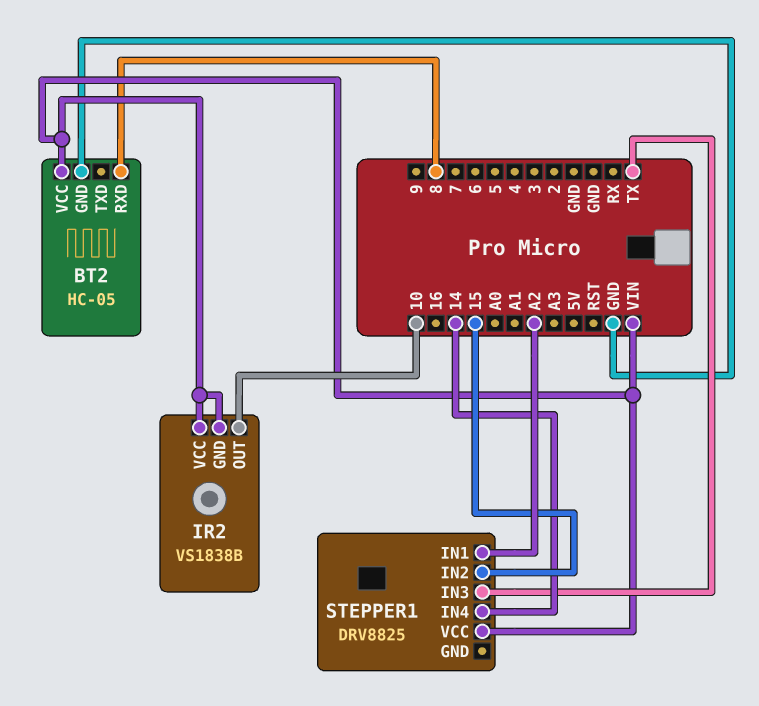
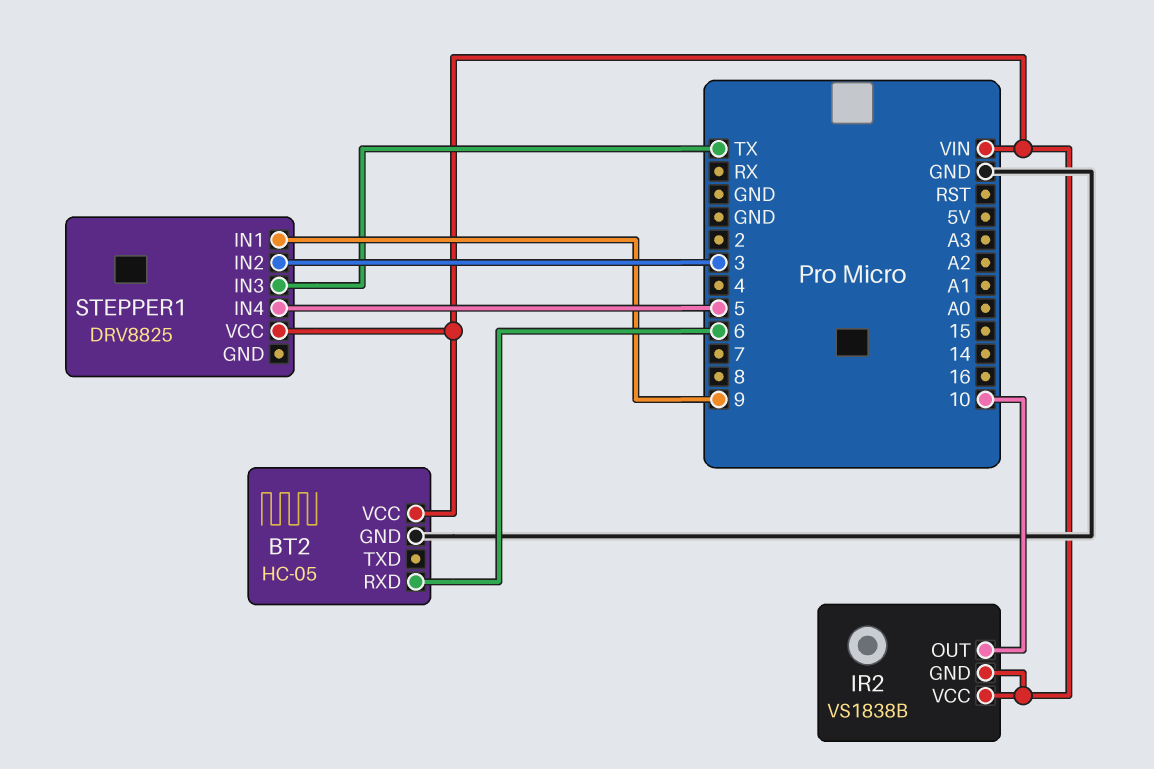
BT2 pin RXD: 8 -> 6
STEPPER1 pin IN1: A2 -> 9
STEPPER1 pin IN2: 15 -> 3
STEPPER1 pin IN4: 14 -> 5

